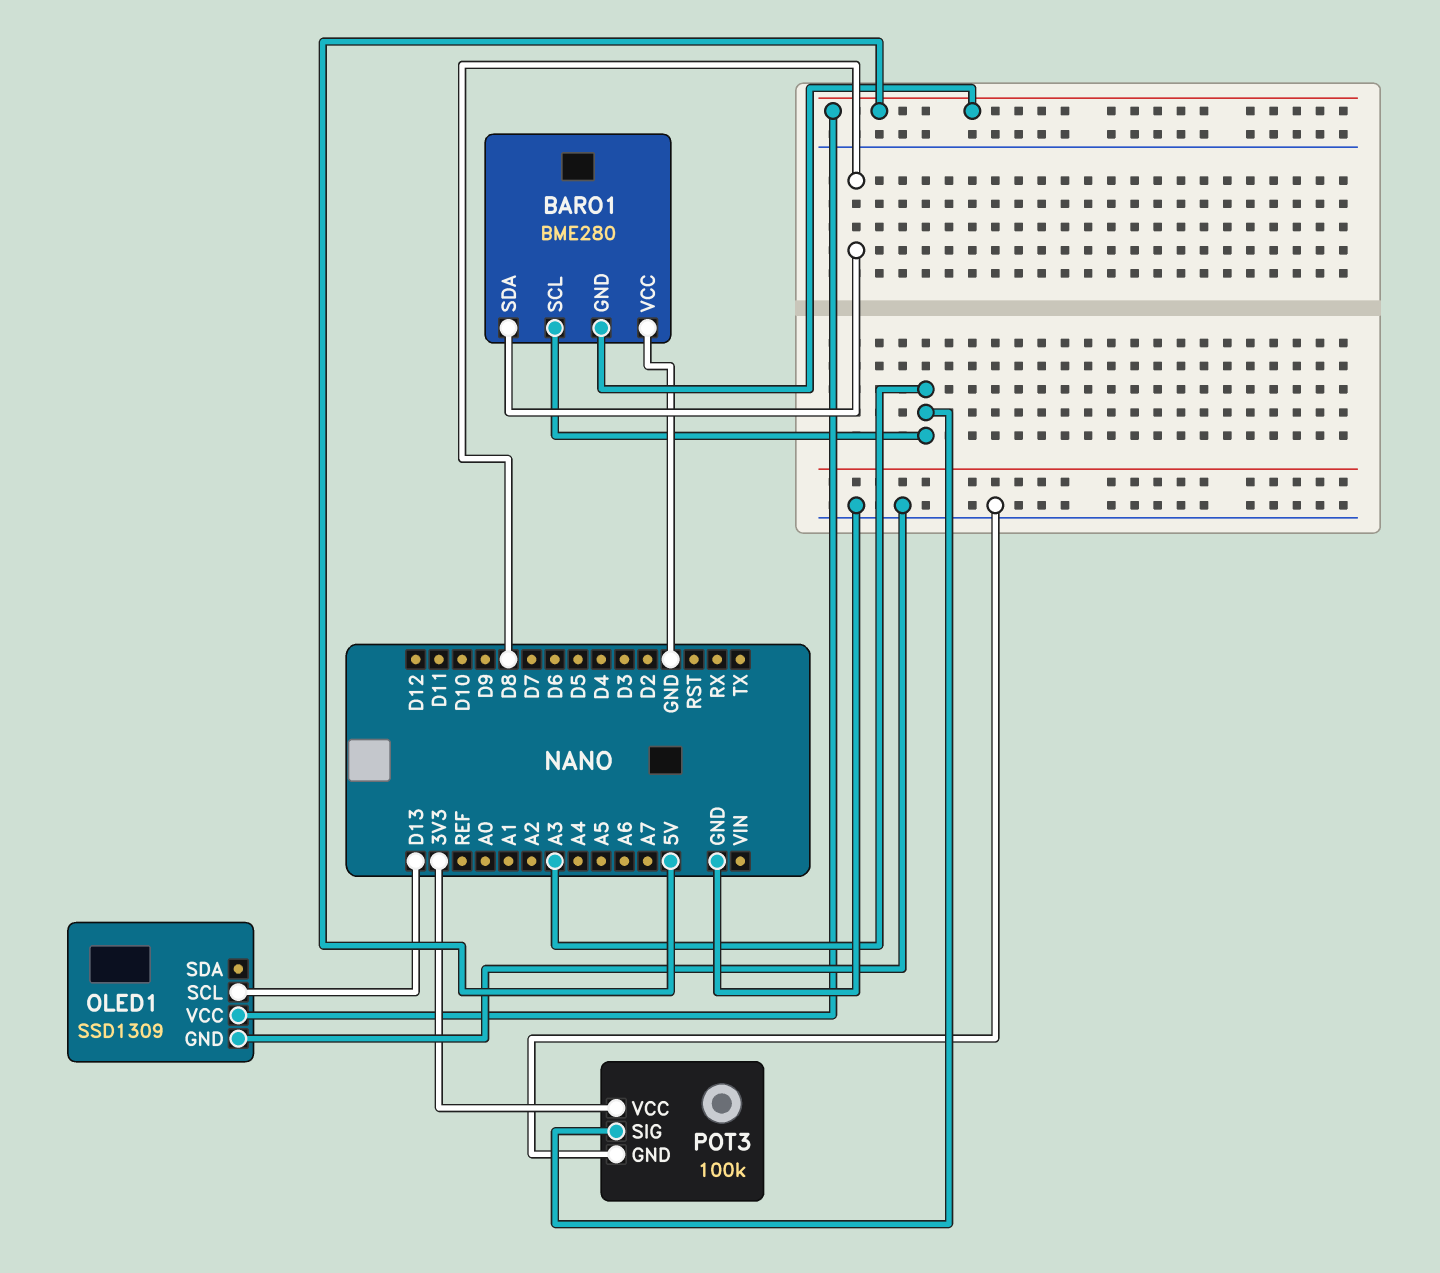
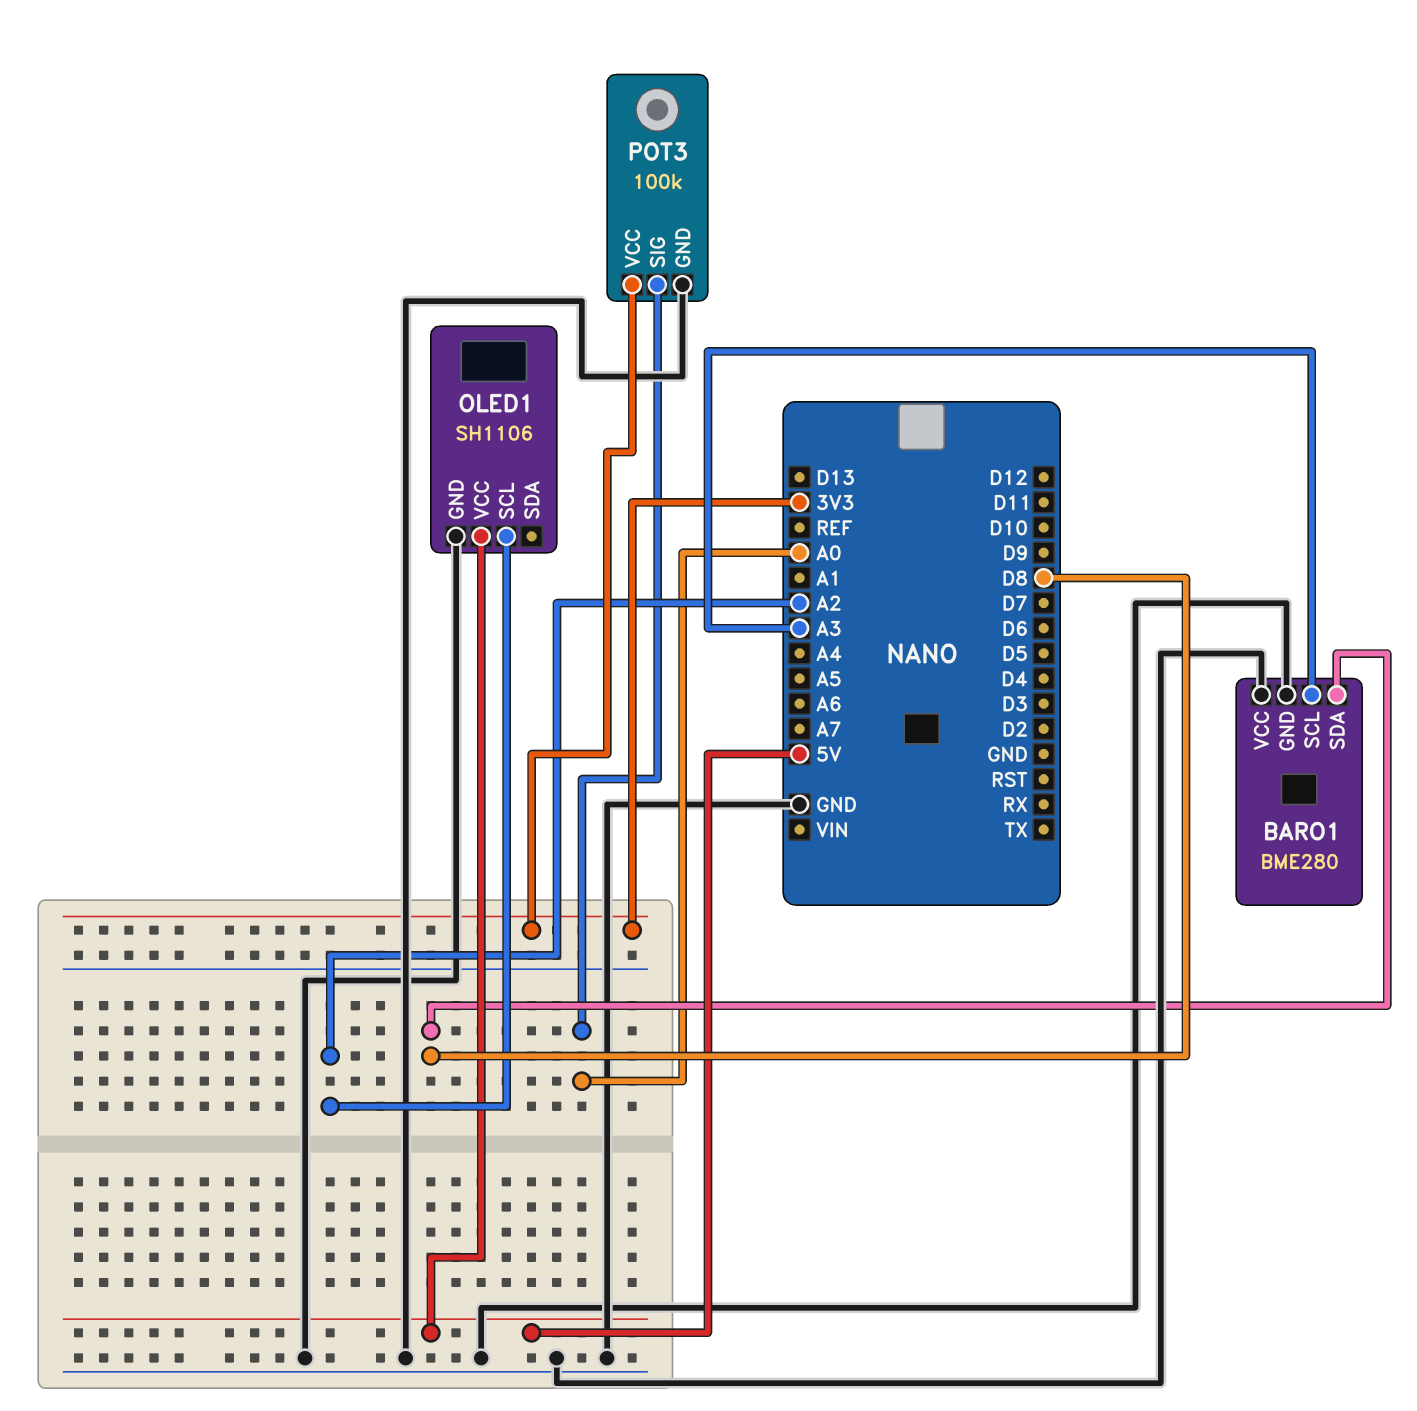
BARO1 pin GND: 5V -> GND
OLED1: SSD1309 -> SH1106
OLED1 pin SCL: D13 -> A2
POT3 pin SIG: A3 -> A0

